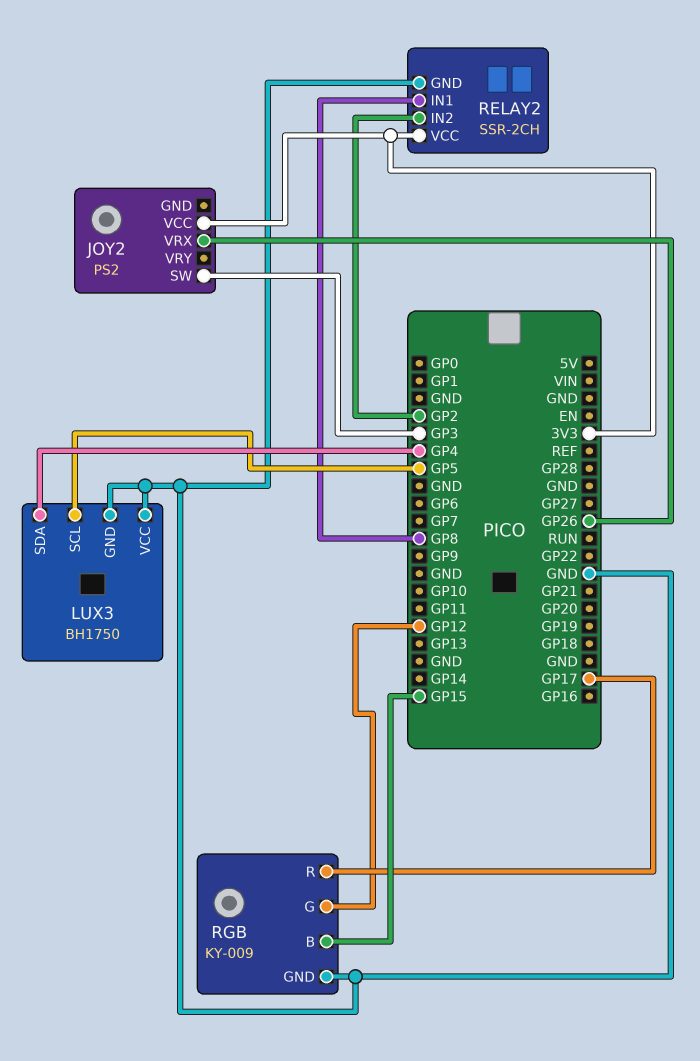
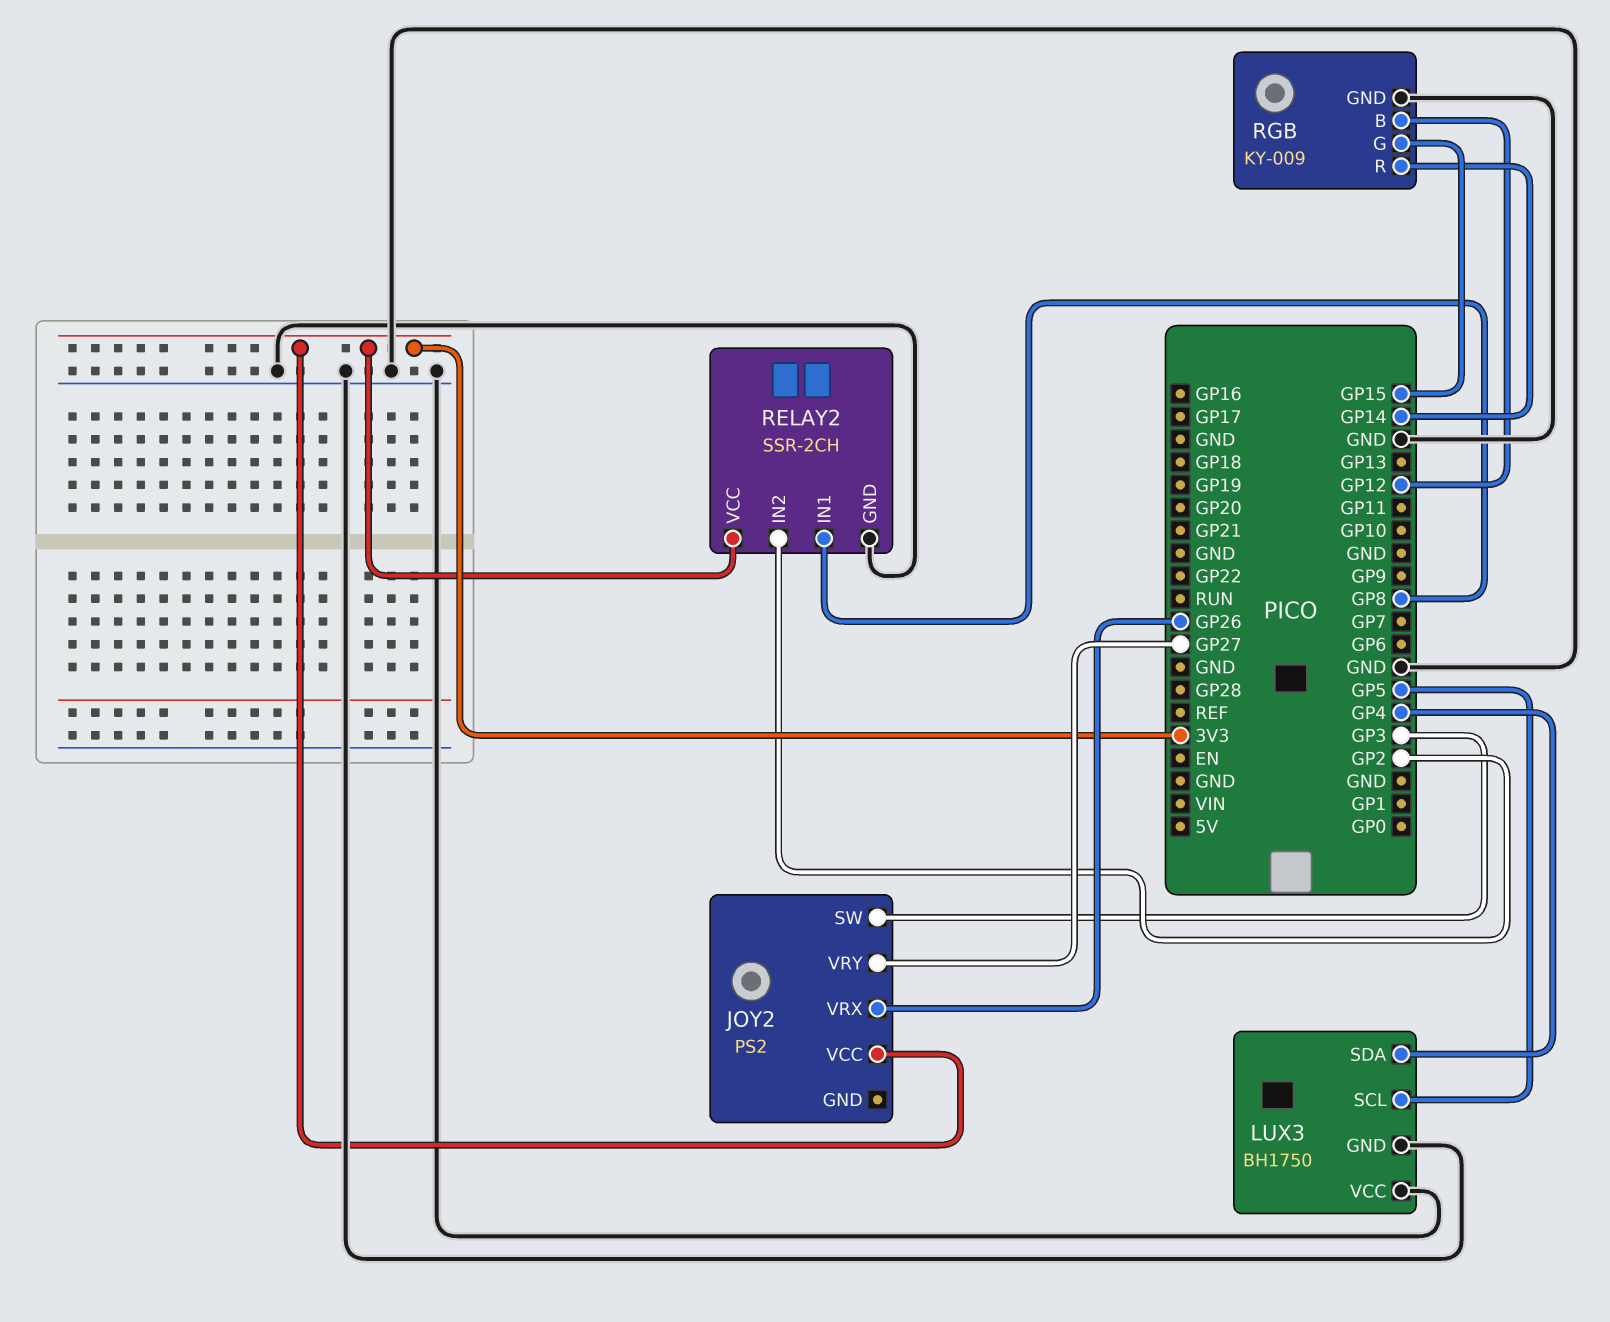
JOY2 pin VRY: none -> GP27
RGB pin B: GP15 -> GP12
RGB pin G: GP12 -> GP15
RGB pin R: GP17 -> GP14

